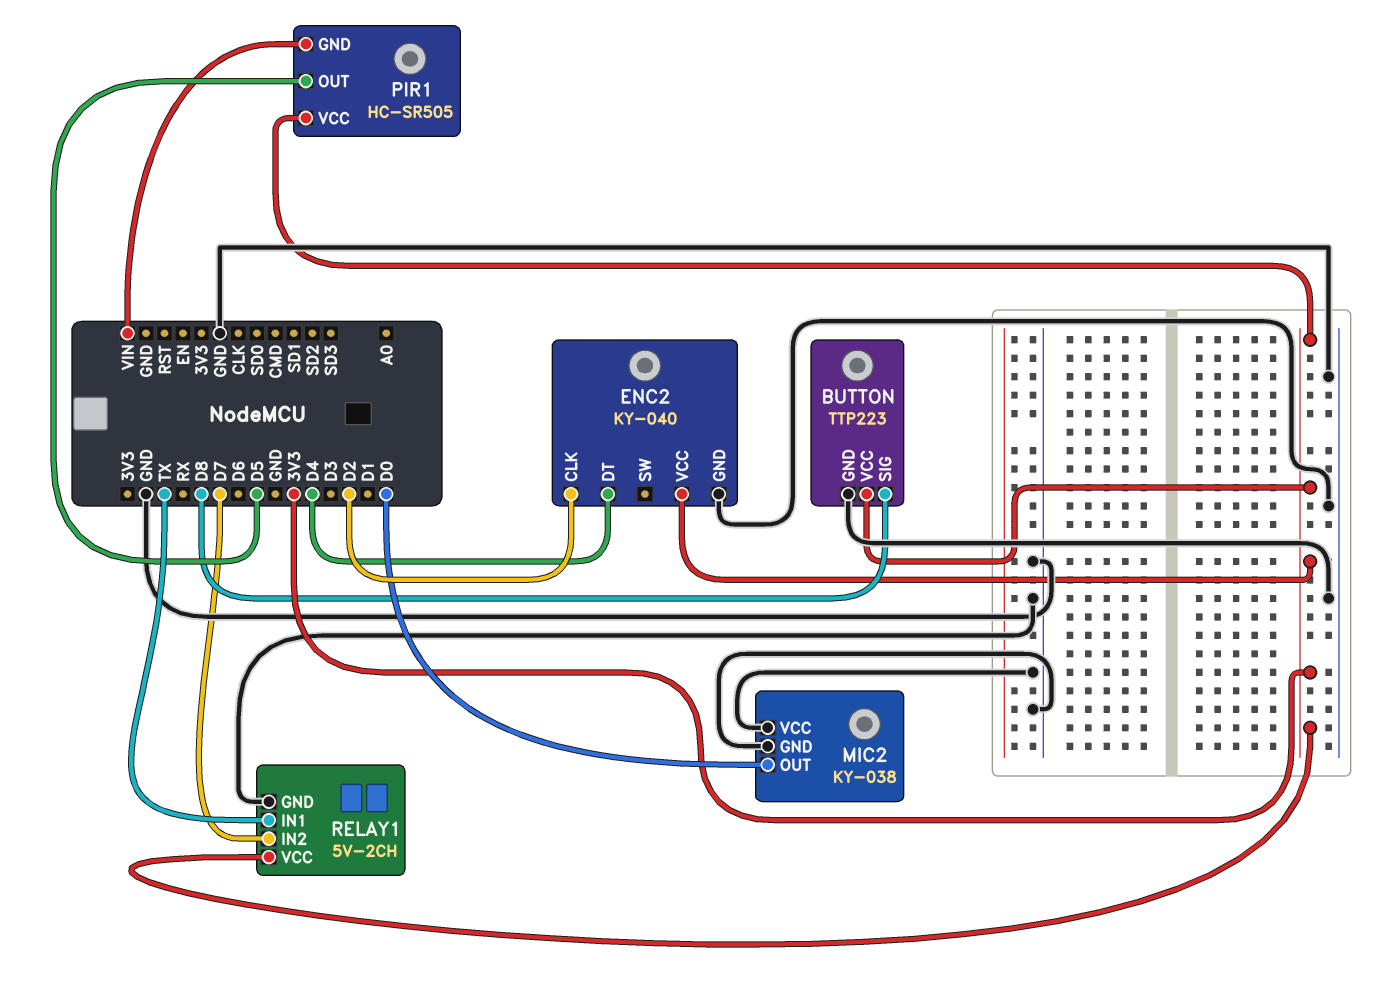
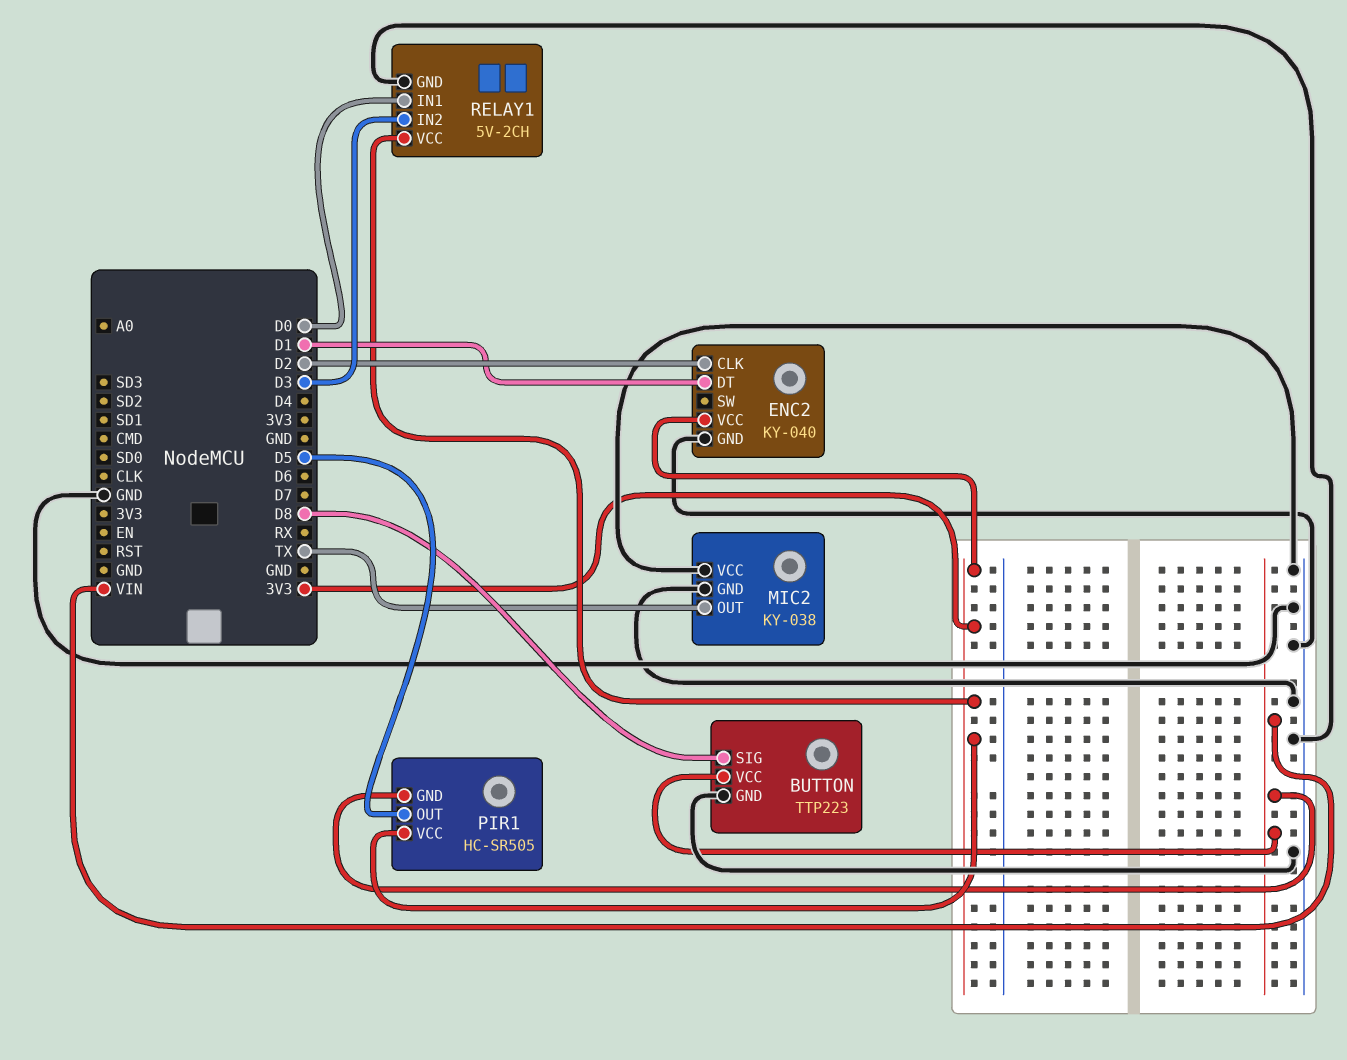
BUTTON pin VCC: 3V3 -> VIN
ENC2 pin DT: D4 -> D1
MIC2 pin OUT: D0 -> TX
RELAY1 pin IN1: TX -> D0
RELAY1 pin IN2: D7 -> D3

